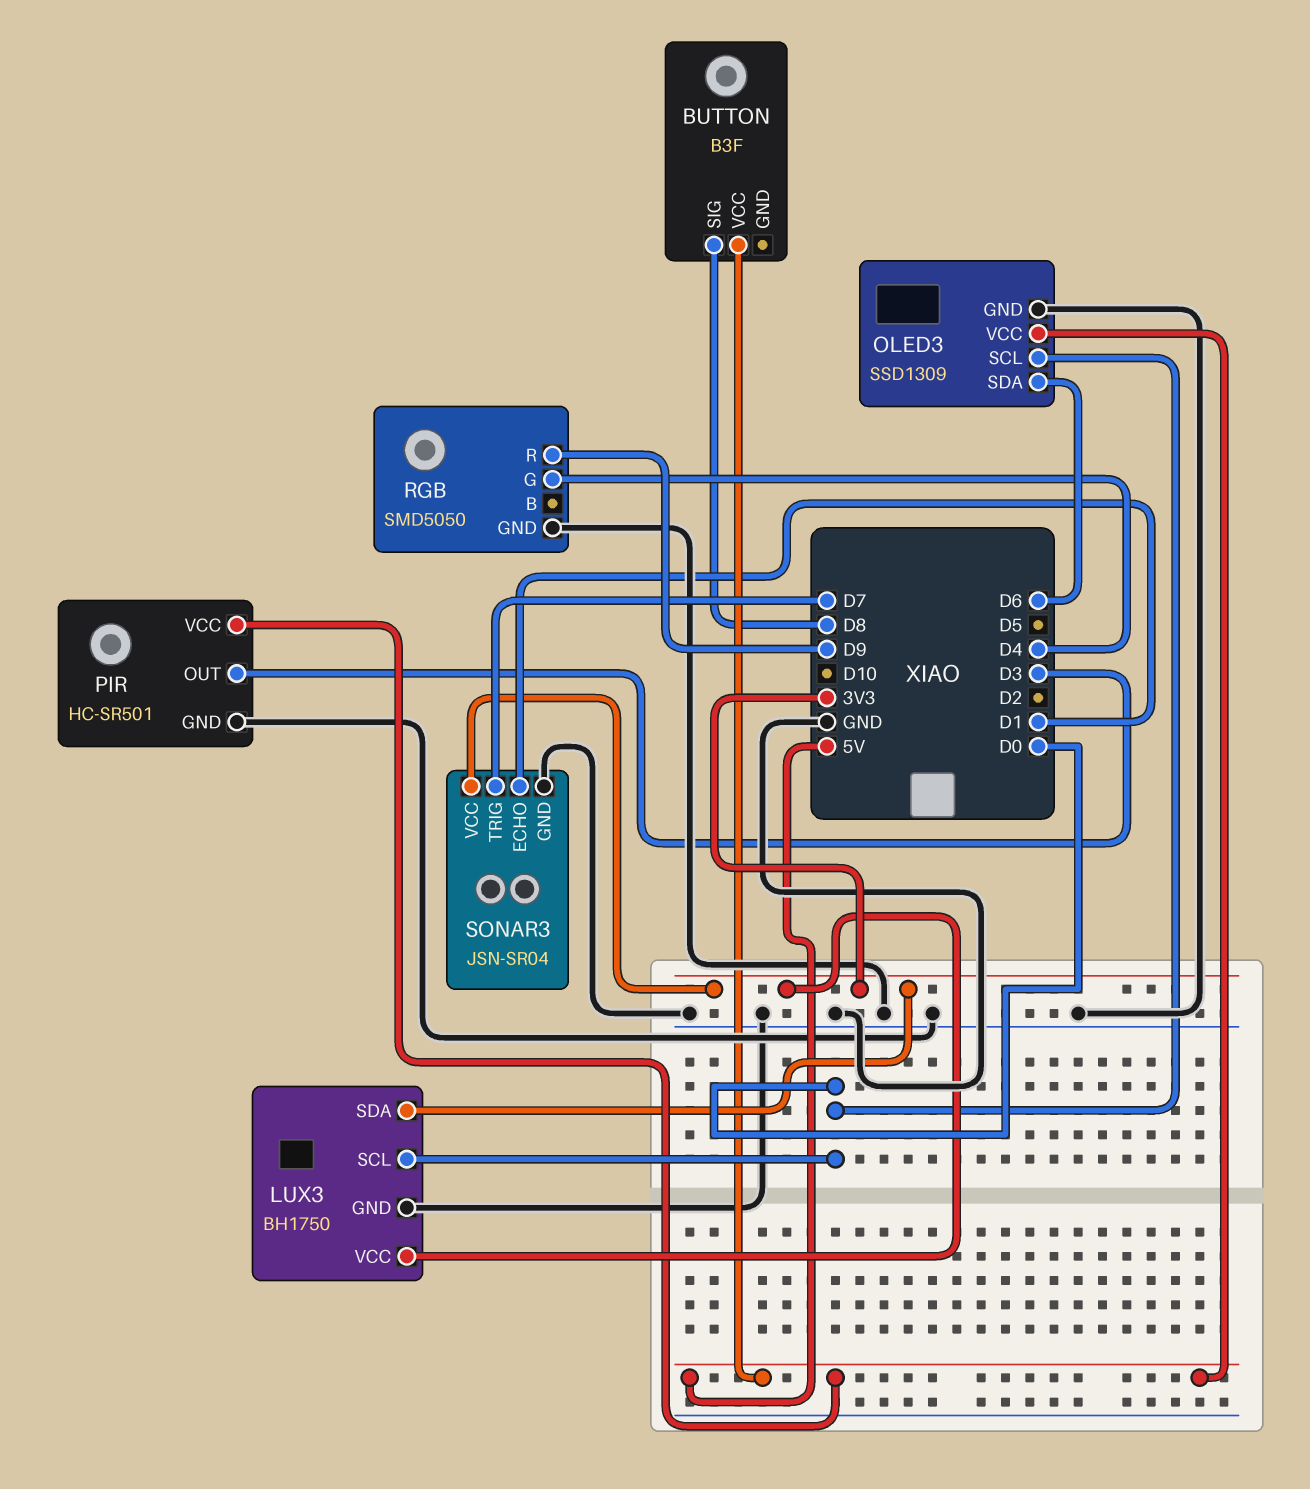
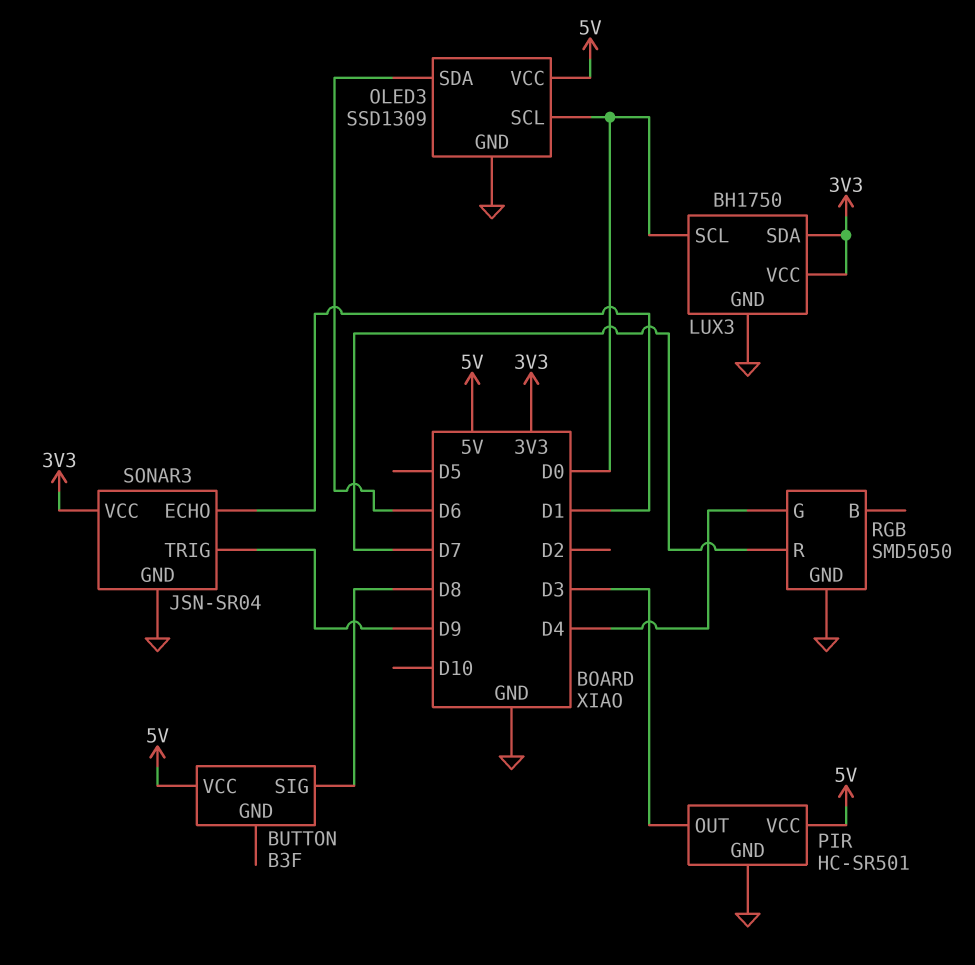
RGB pin R: D9 -> D7
SONAR3 pin TRIG: D7 -> D9

